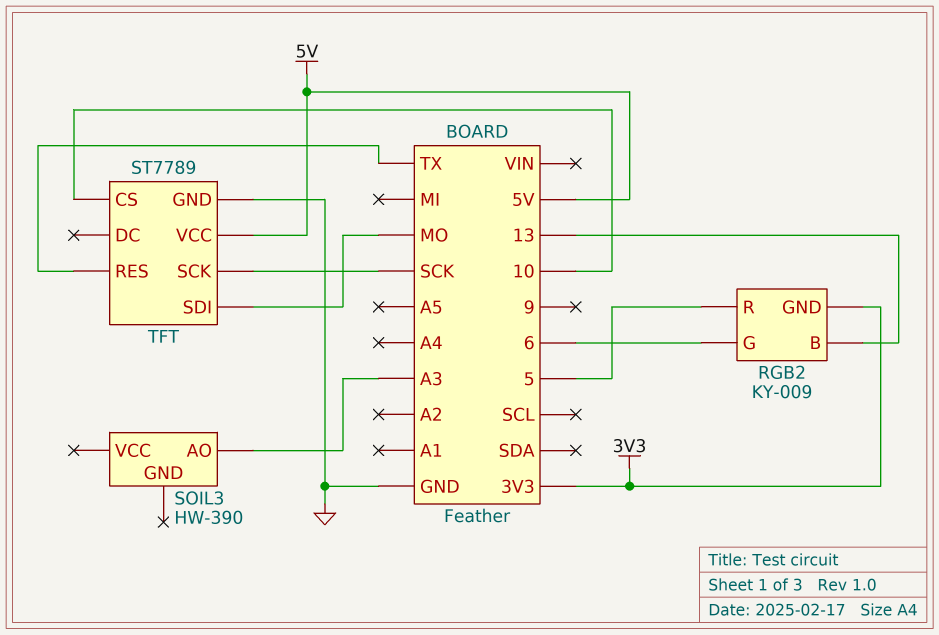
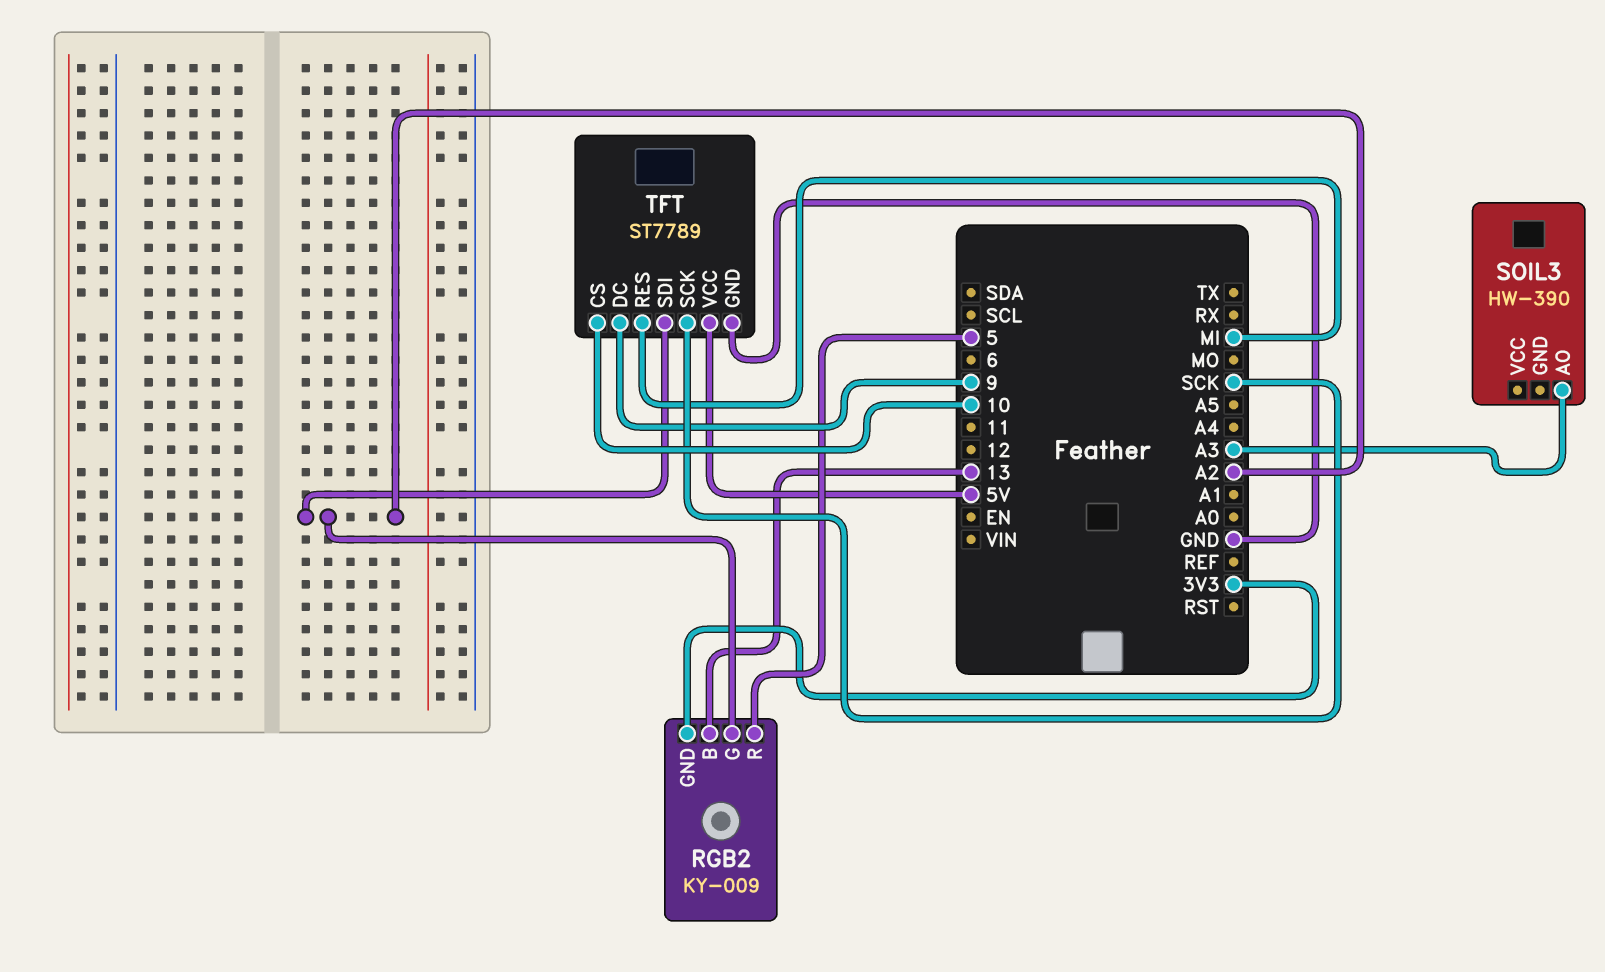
RGB2 pin G: 6 -> A2
TFT pin DC: none -> 9
TFT pin RES: TX -> MI
TFT pin SDI: MO -> A2

